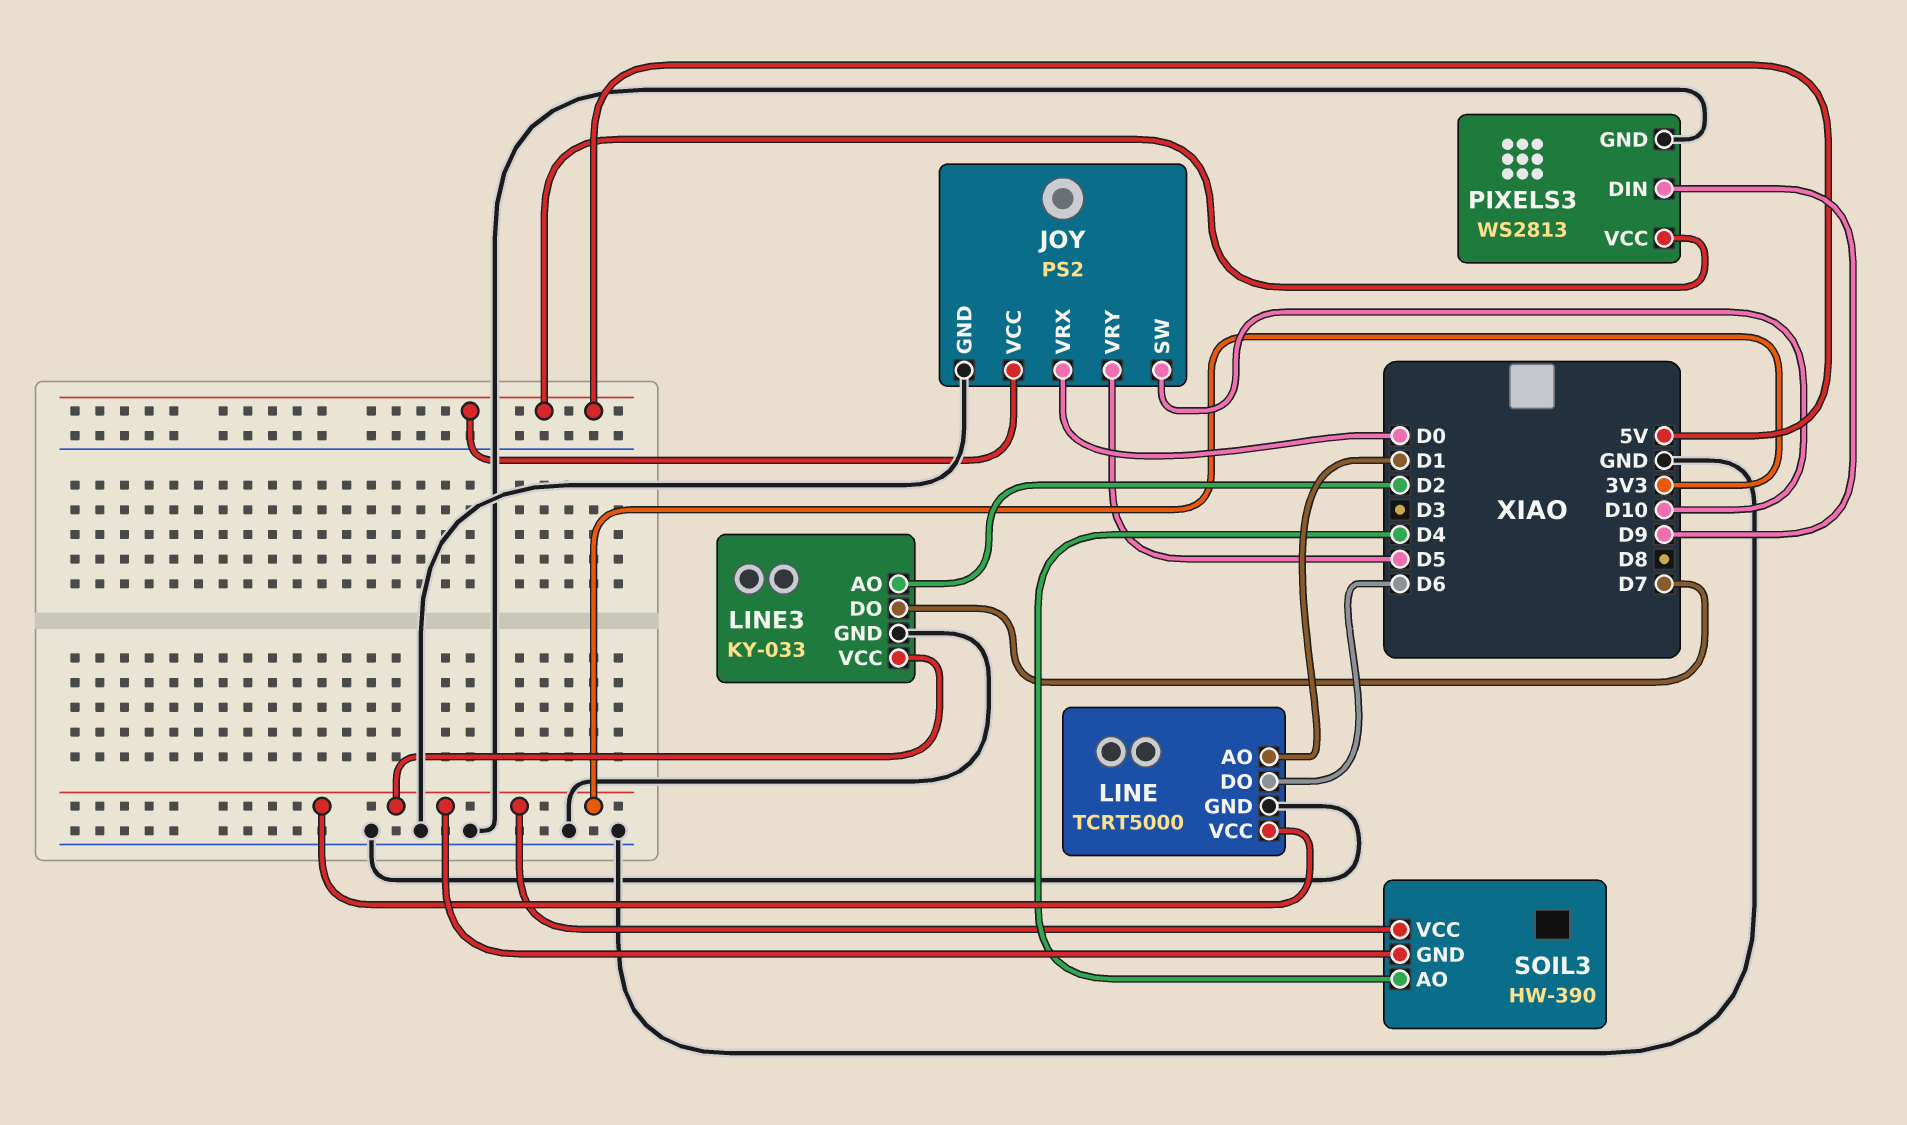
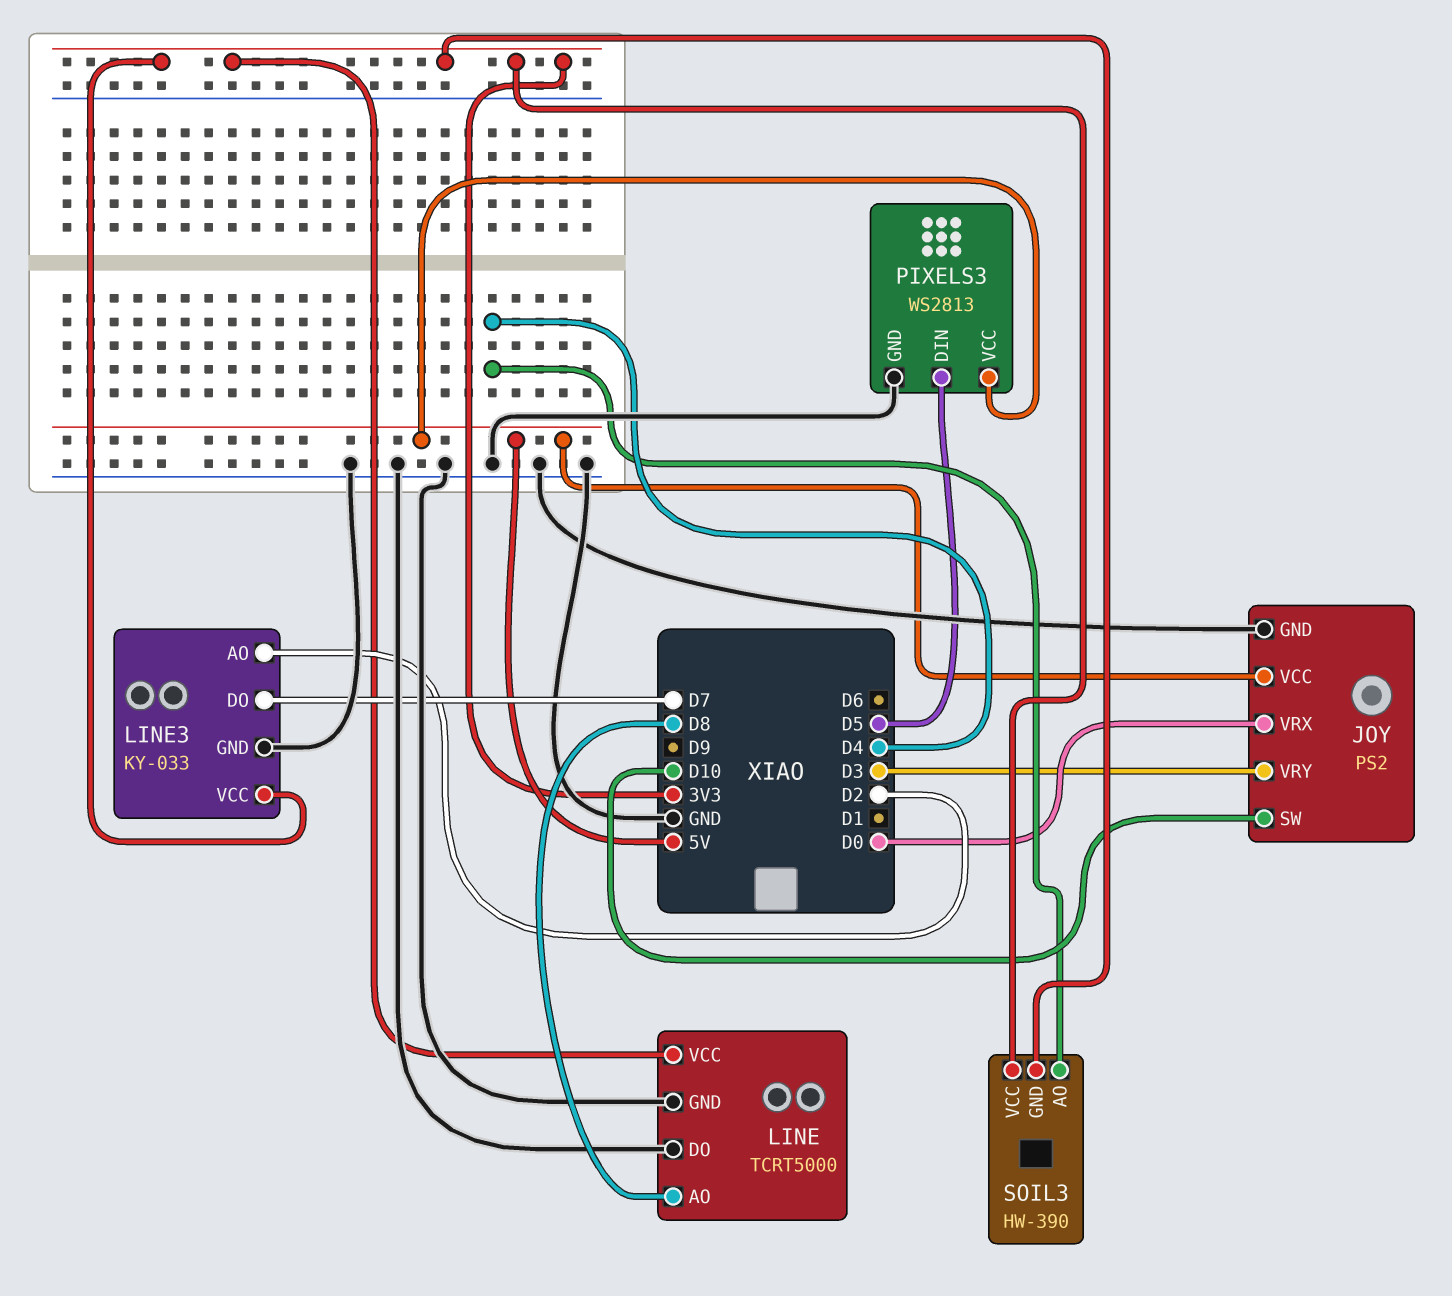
JOY pin VRY: D5 -> D3
LINE pin AO: D1 -> D8
LINE pin DO: D6 -> GND
PIXELS3 pin DIN: D9 -> D5

